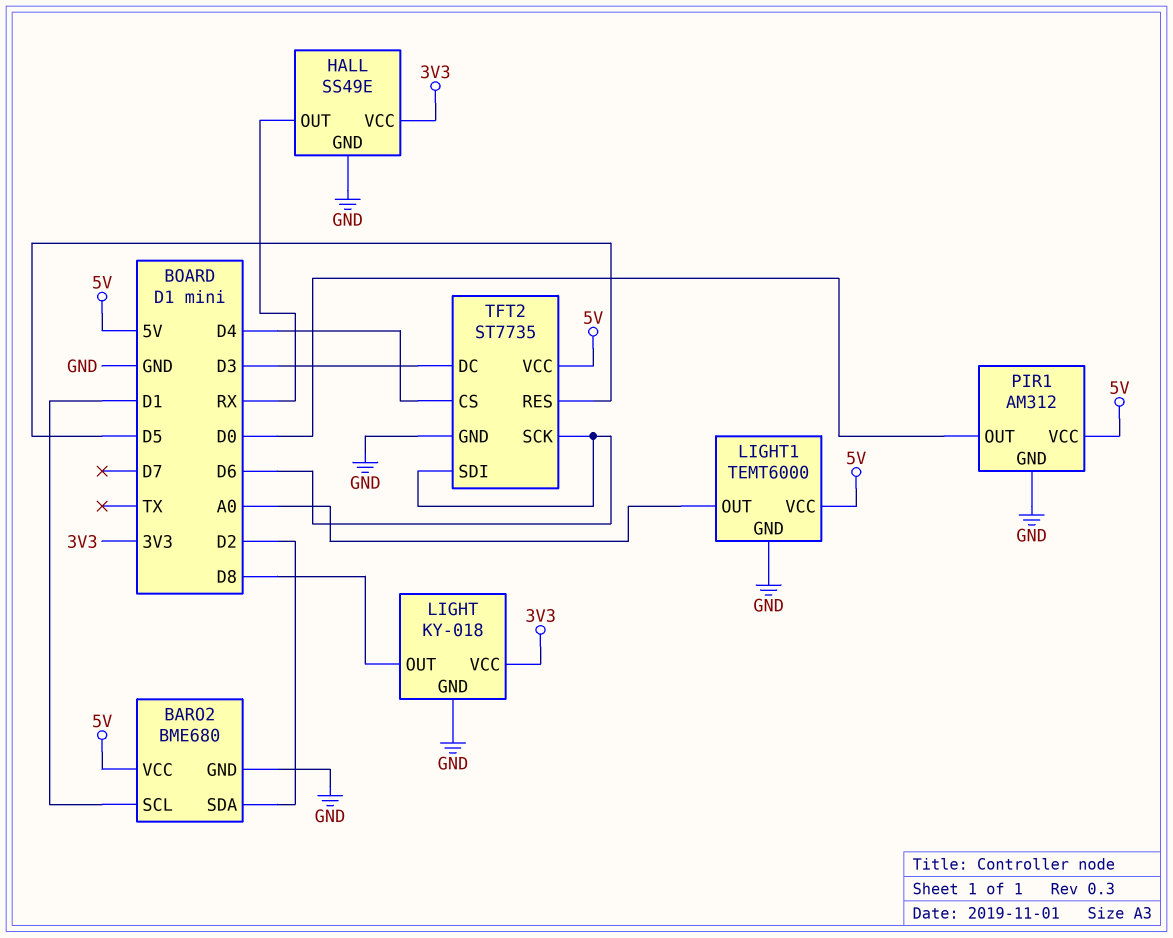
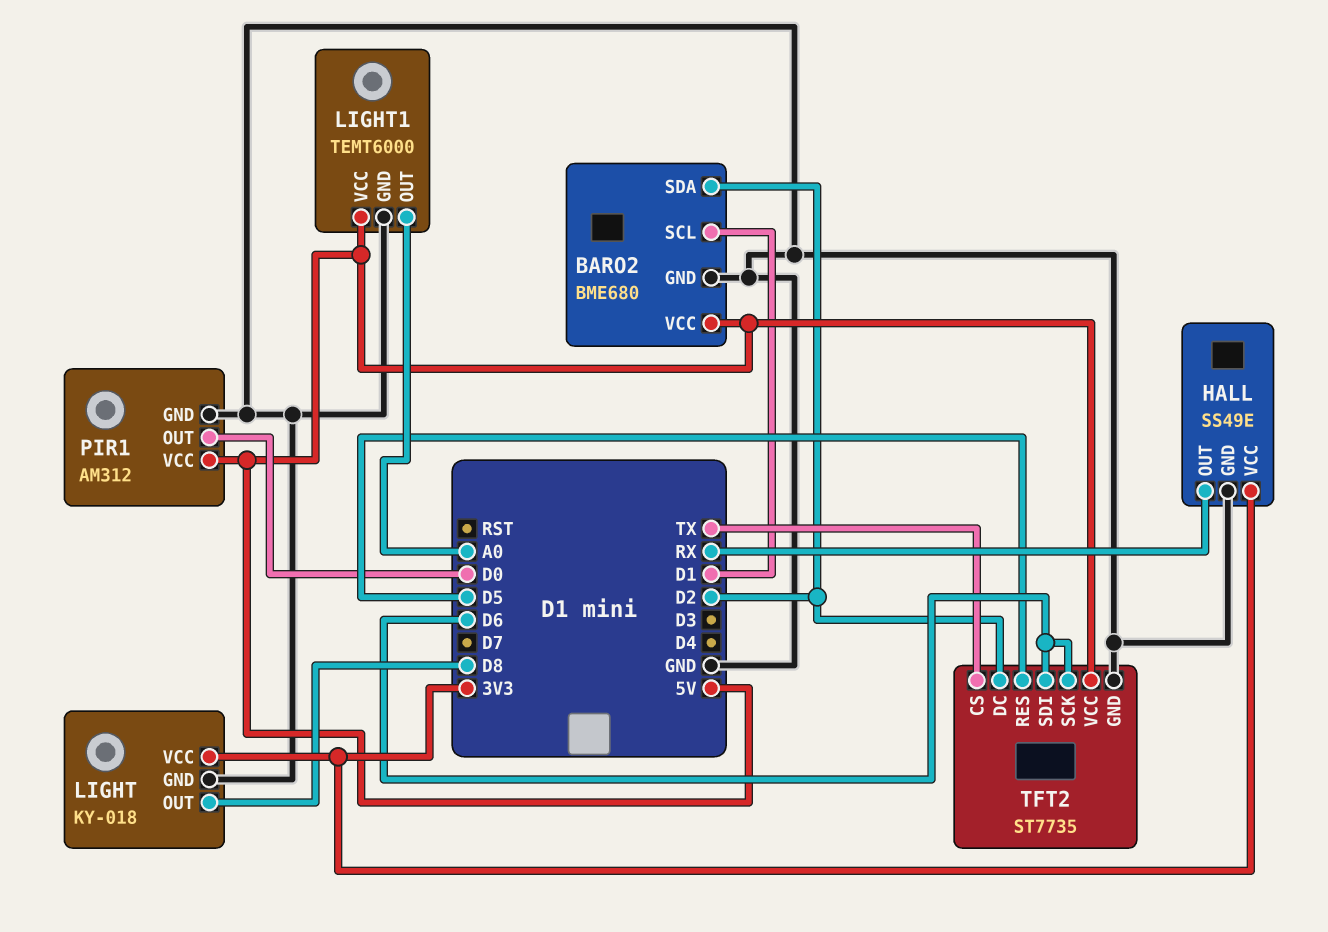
TFT2 pin CS: D4 -> TX
TFT2 pin DC: D3 -> D2

